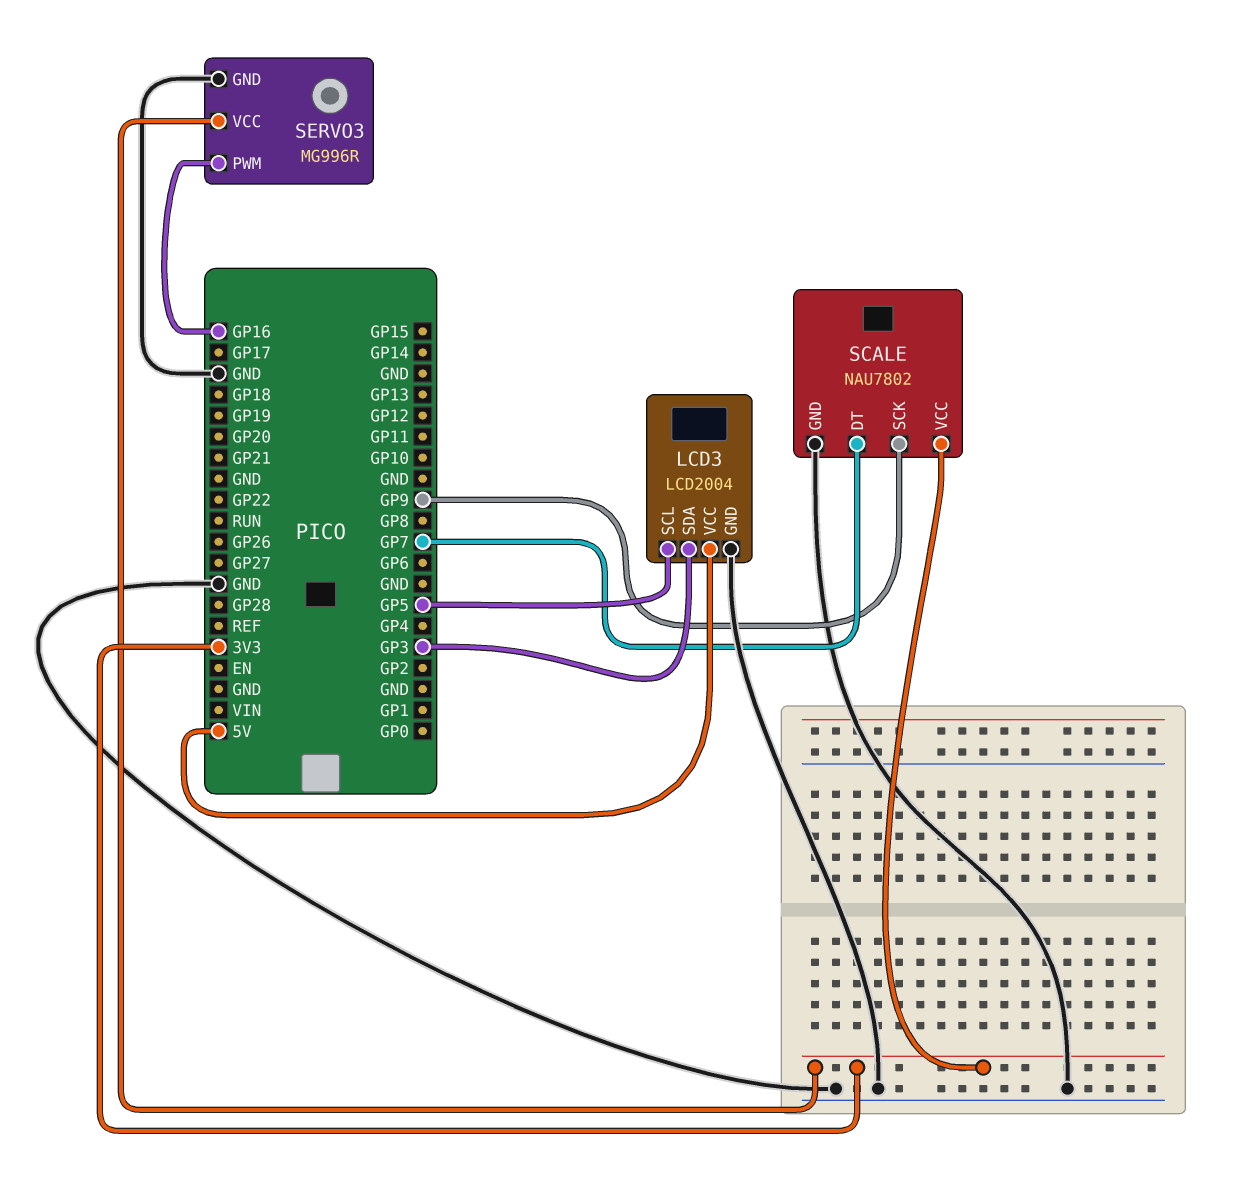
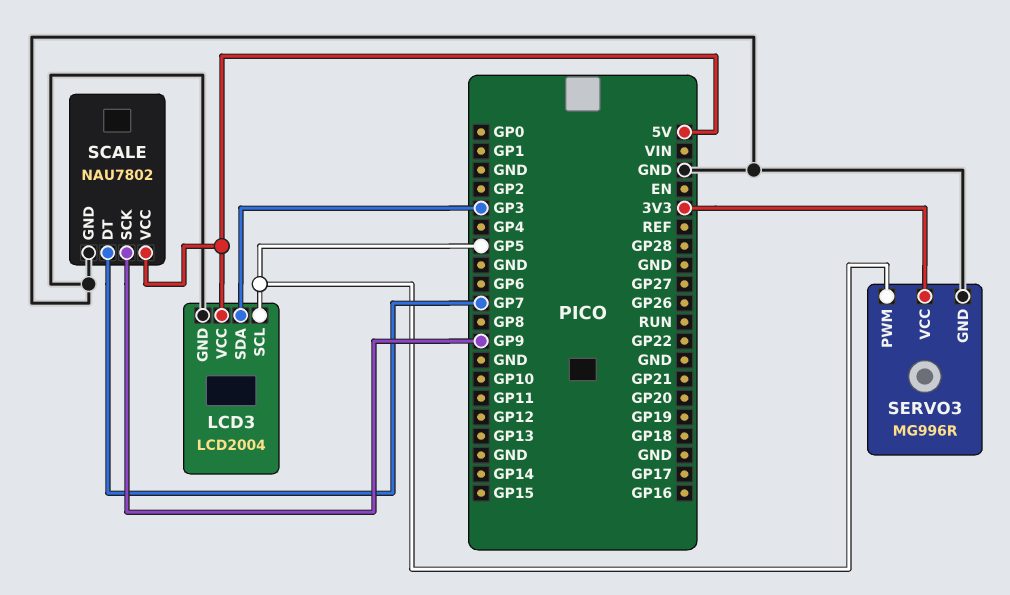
SCALE pin VCC: 3V3 -> 5V
SERVO3 pin PWM: GP16 -> GP5

